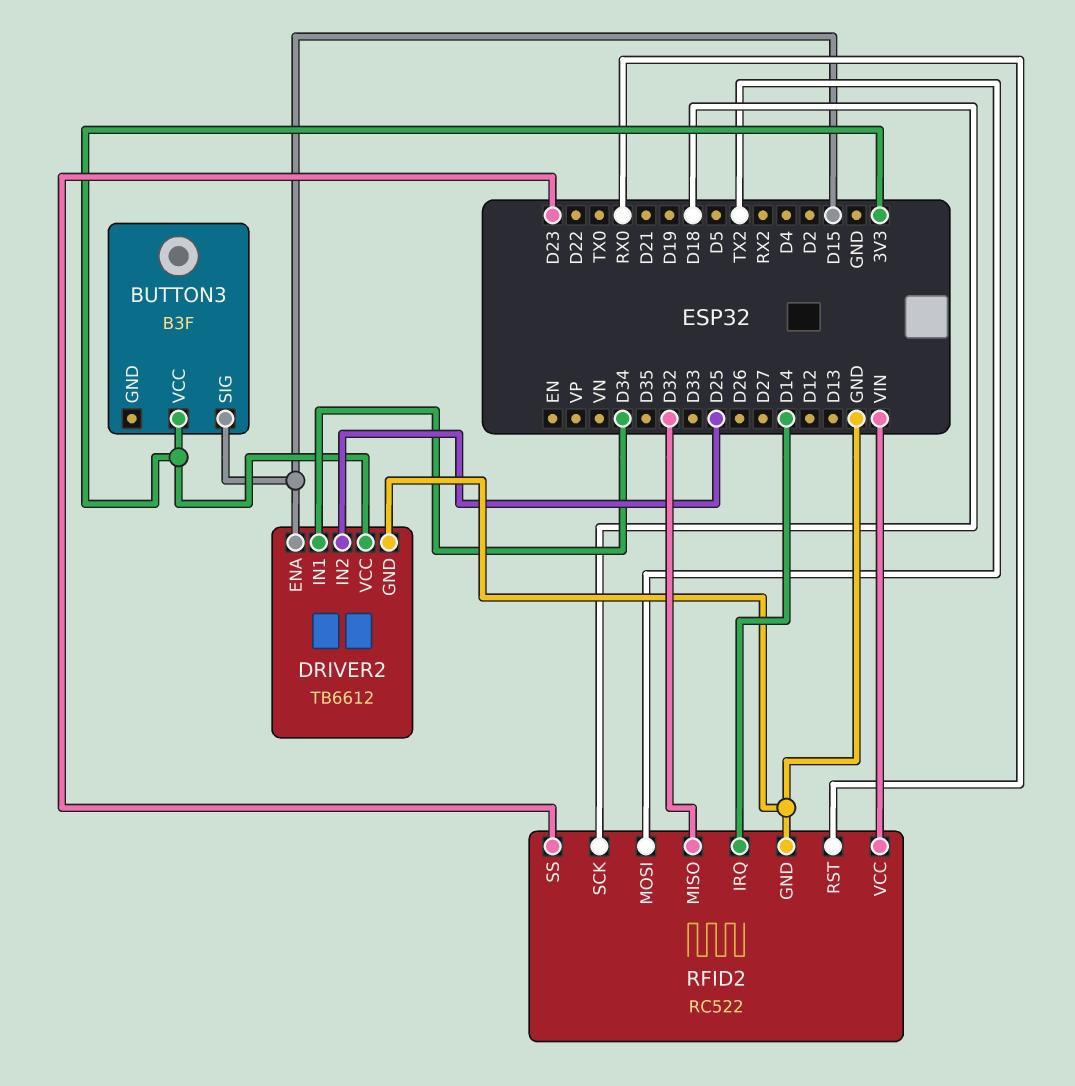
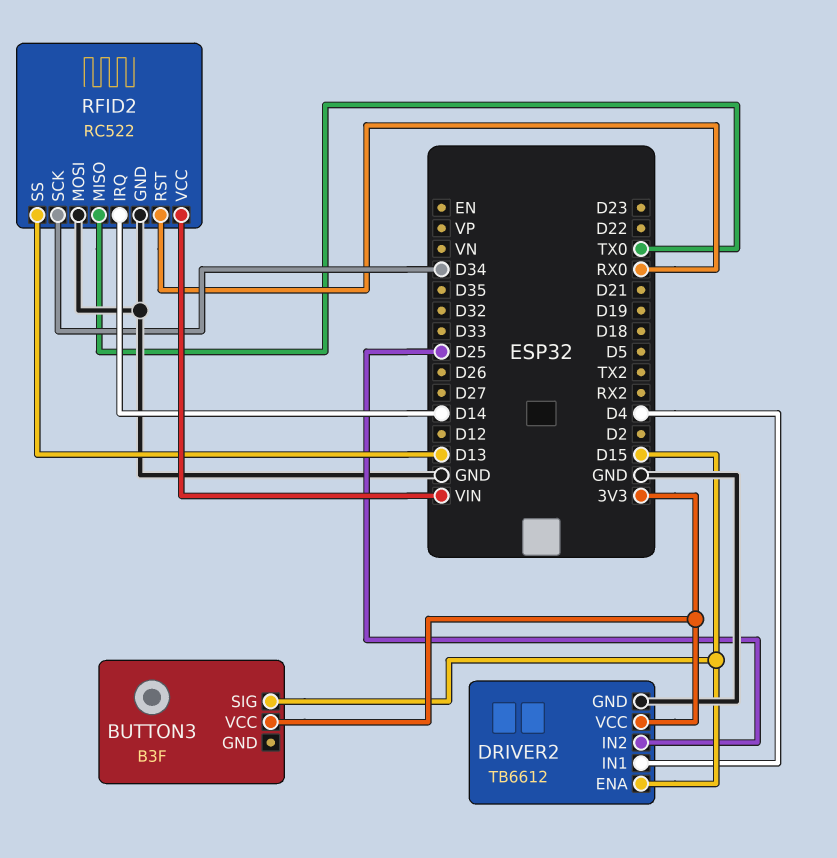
DRIVER2 pin IN1: D34 -> D4
RFID2 pin MISO: D32 -> TX0
RFID2 pin MOSI: TX2 -> GND
RFID2 pin SCK: D18 -> D34
RFID2 pin SS: D23 -> D13

